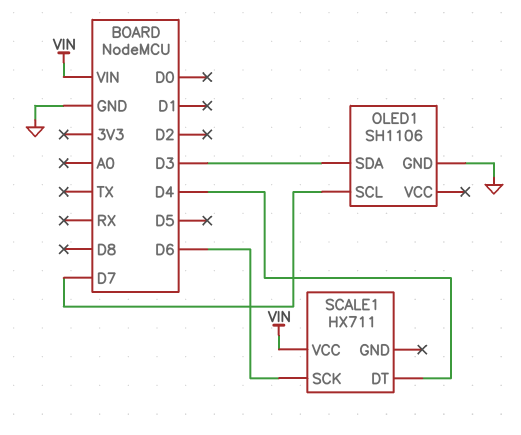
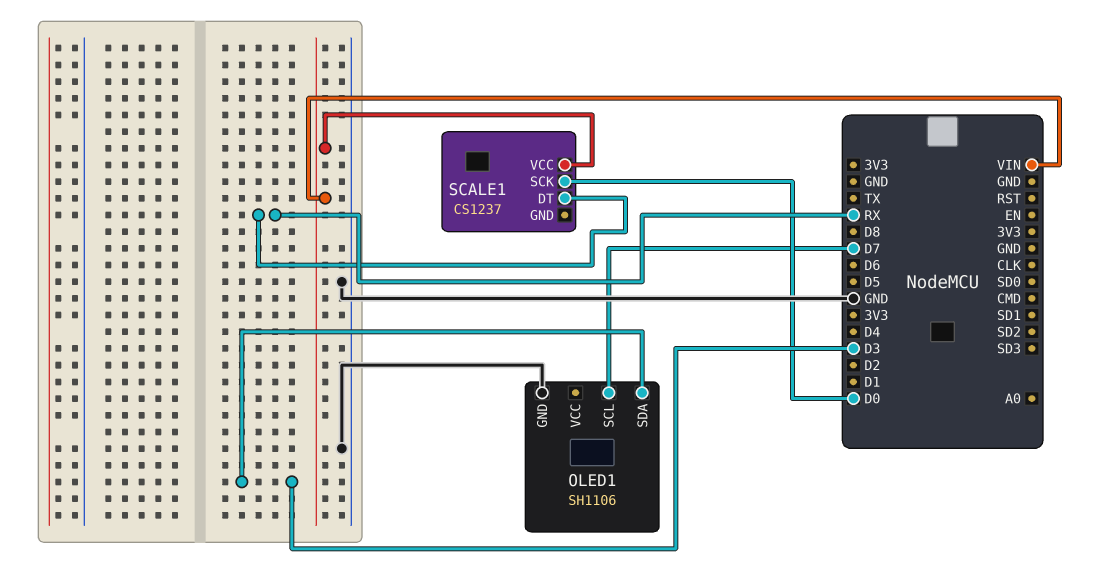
SCALE1: HX711 -> CS1237
SCALE1 pin DT: D4 -> RX
SCALE1 pin SCK: D6 -> D0

